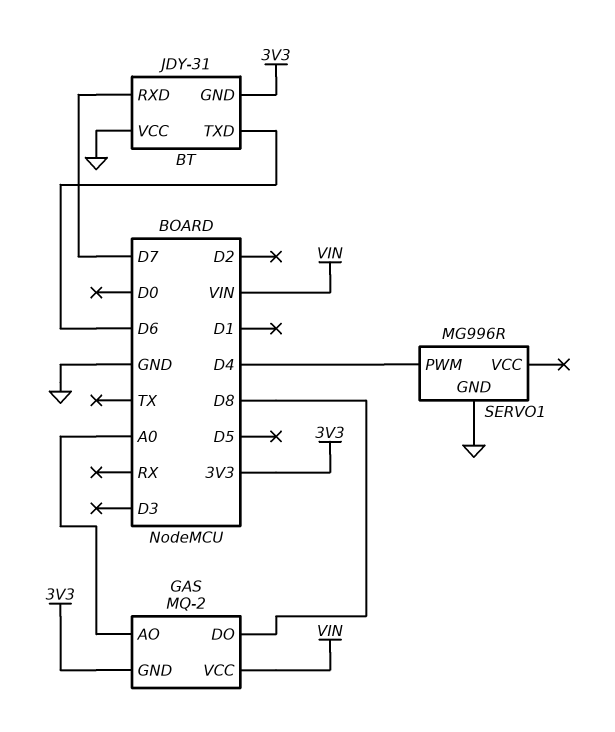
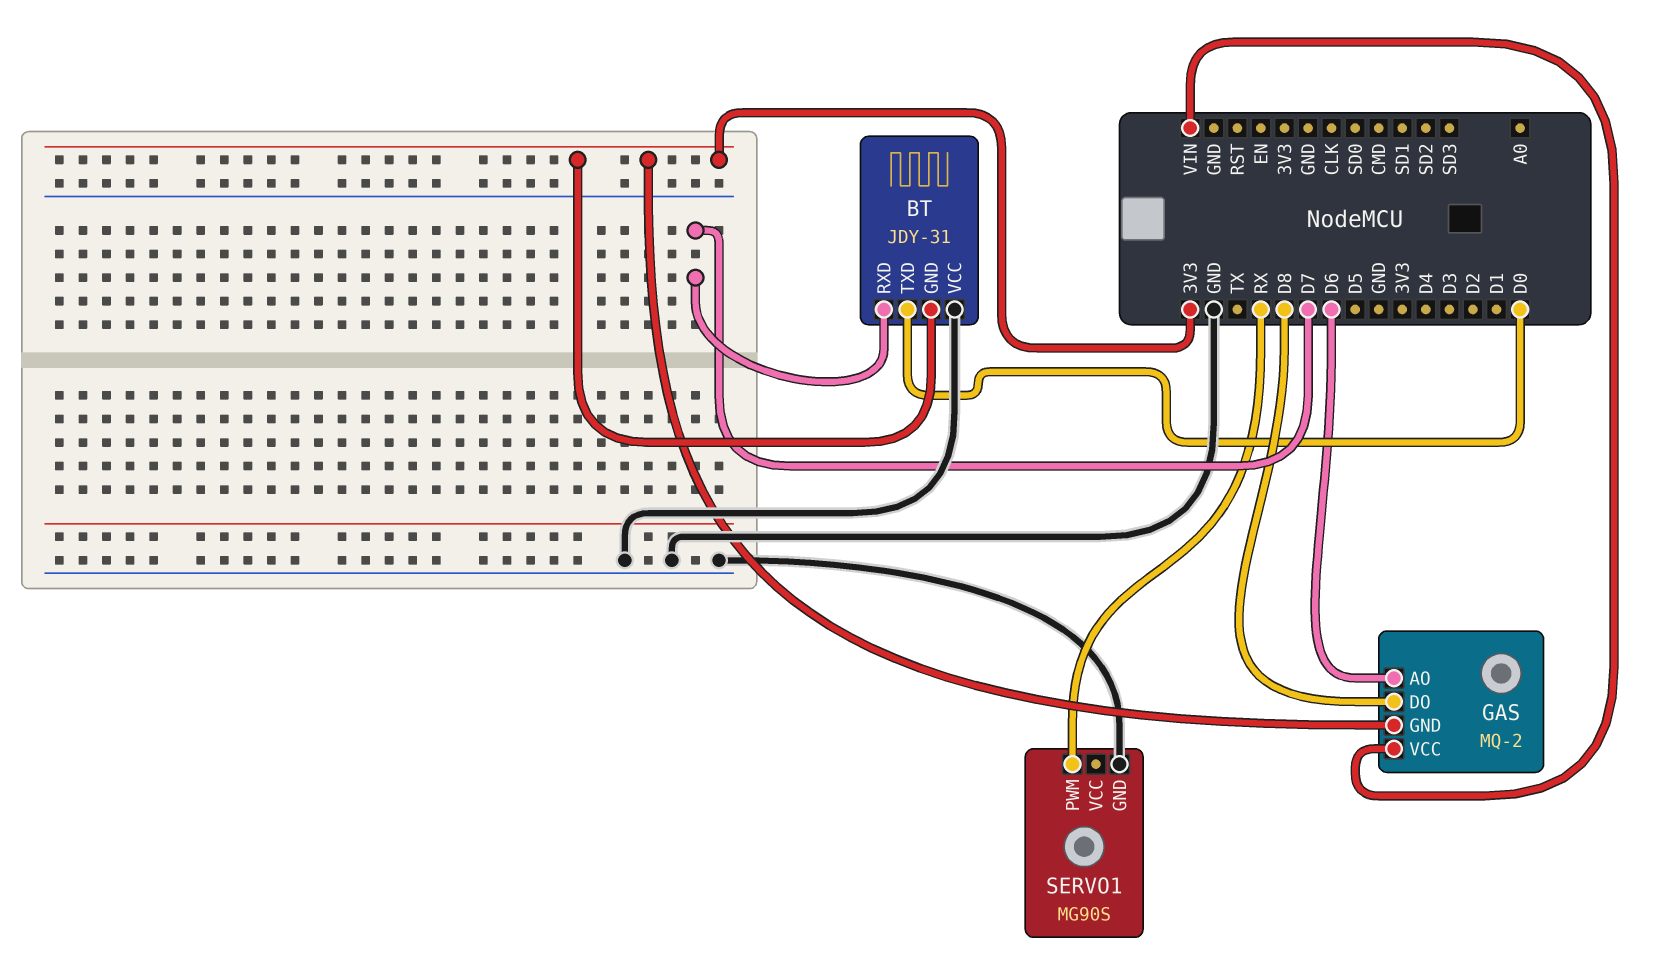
BT pin TXD: D6 -> D0
GAS pin AO: A0 -> D6
SERVO1: MG996R -> MG90S
SERVO1 pin PWM: D4 -> RX

